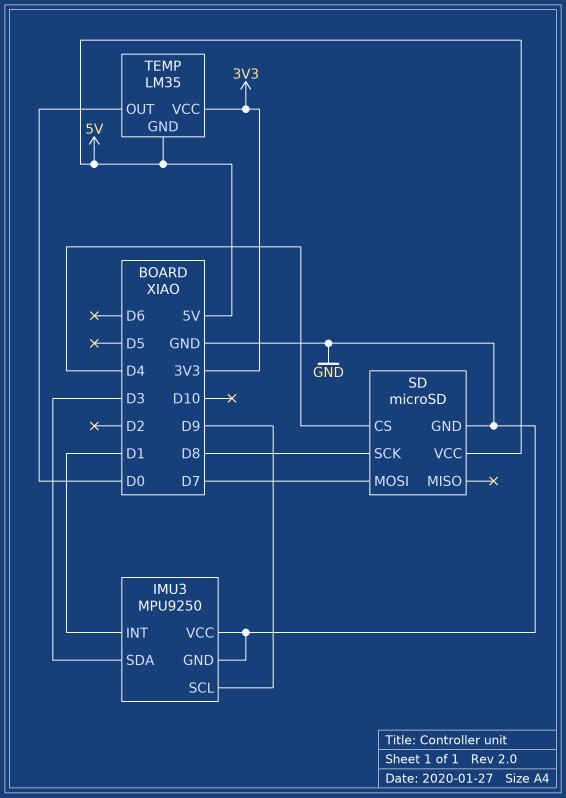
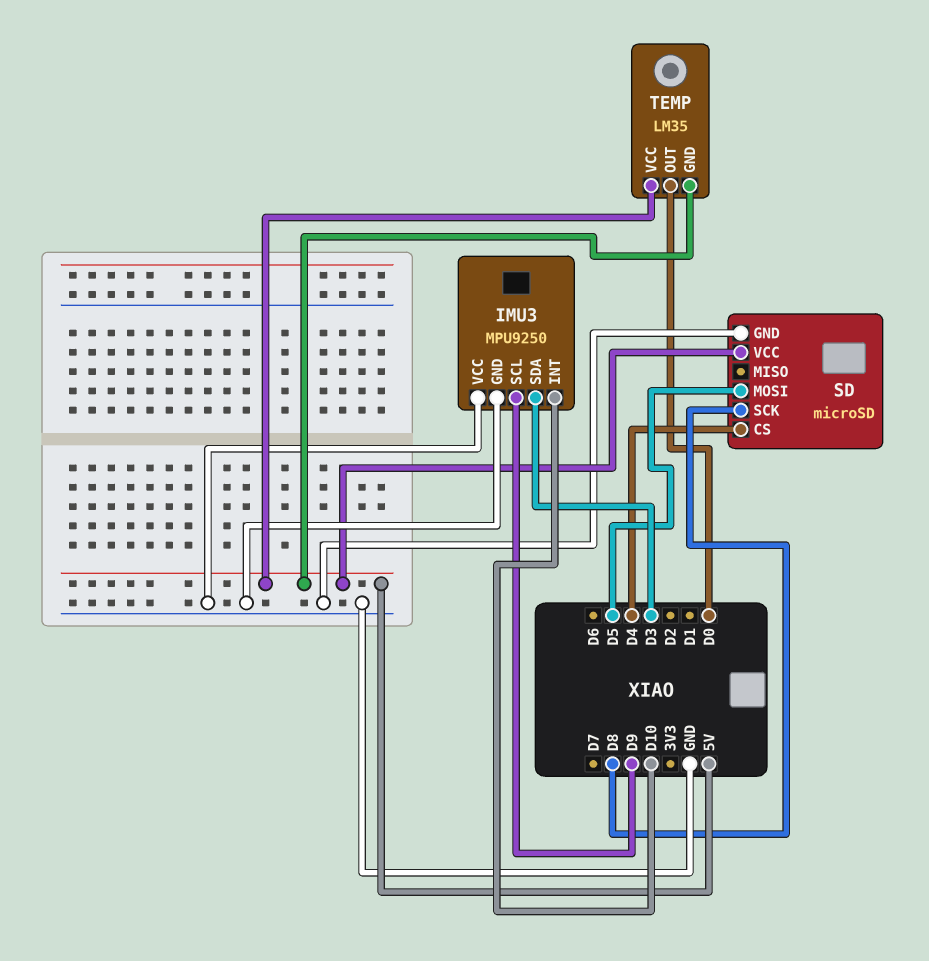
IMU3 pin INT: D1 -> D10
SD pin MOSI: D7 -> D5
TEMP pin VCC: 3V3 -> 5V

